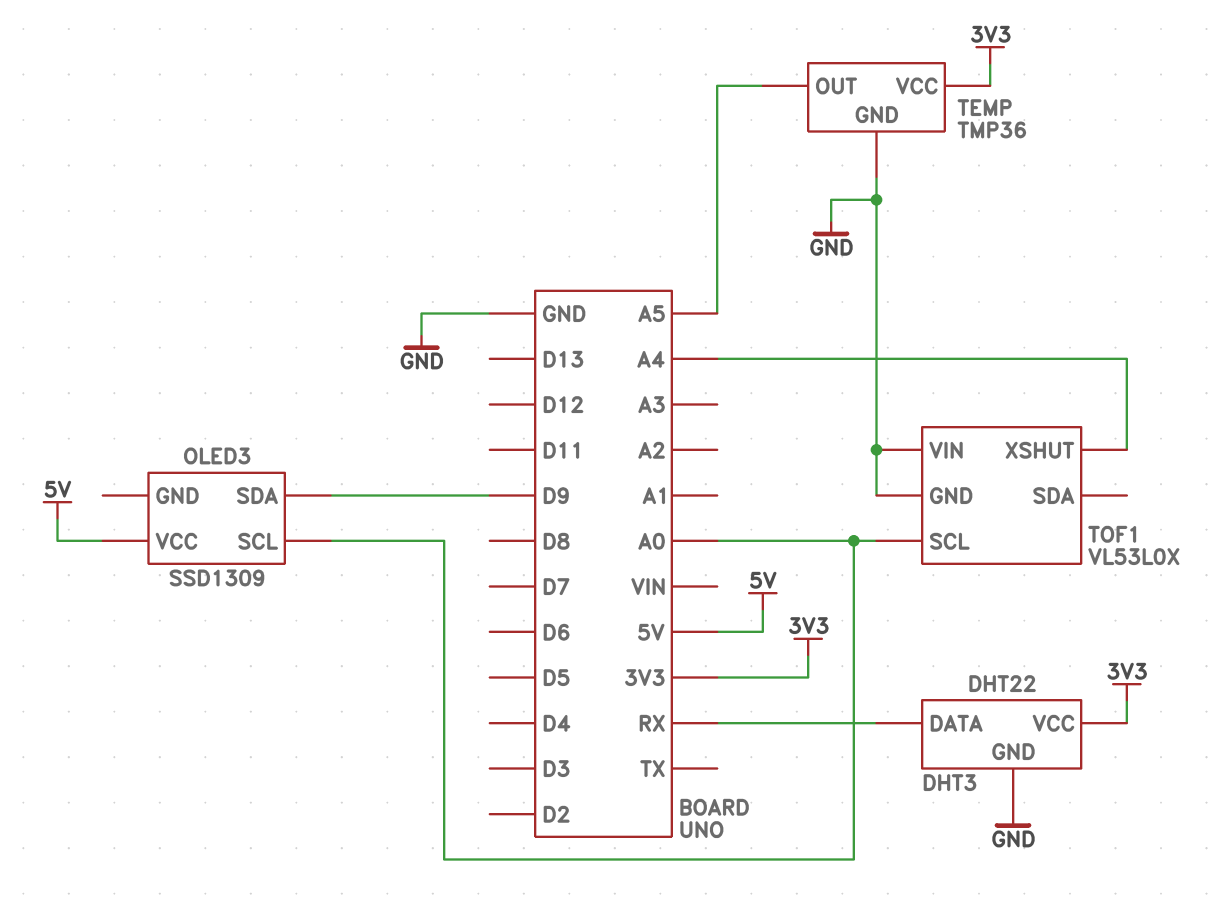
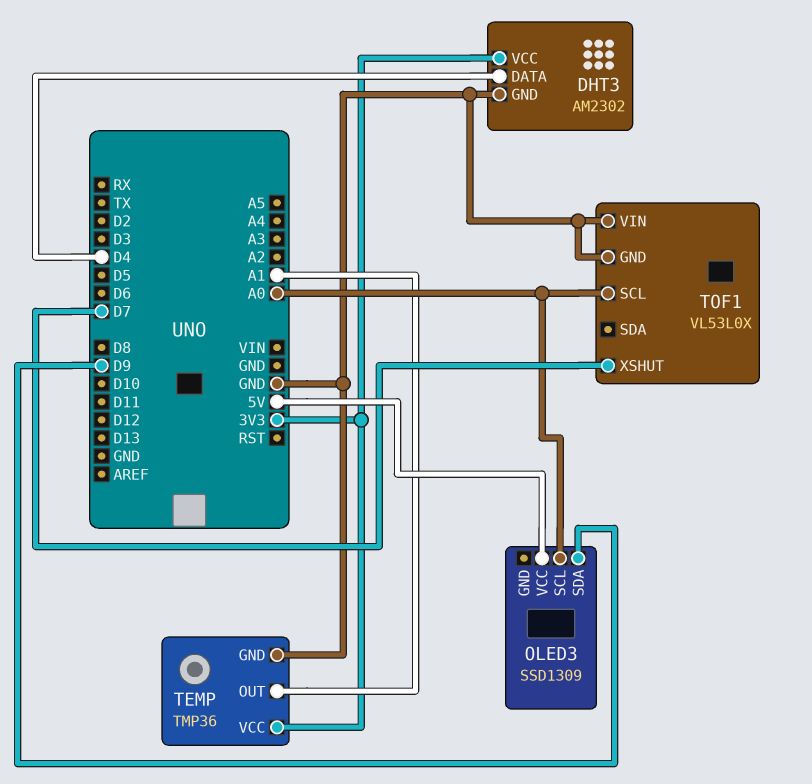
DHT3: DHT22 -> AM2302
DHT3 pin DATA: RX -> D4
TEMP pin OUT: A5 -> A1
TOF1 pin XSHUT: A4 -> D7

